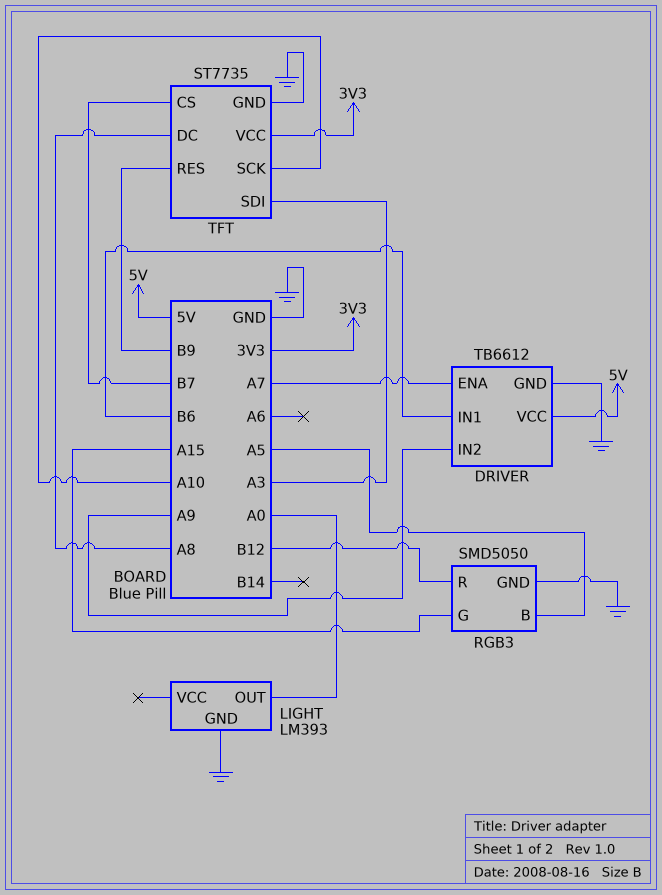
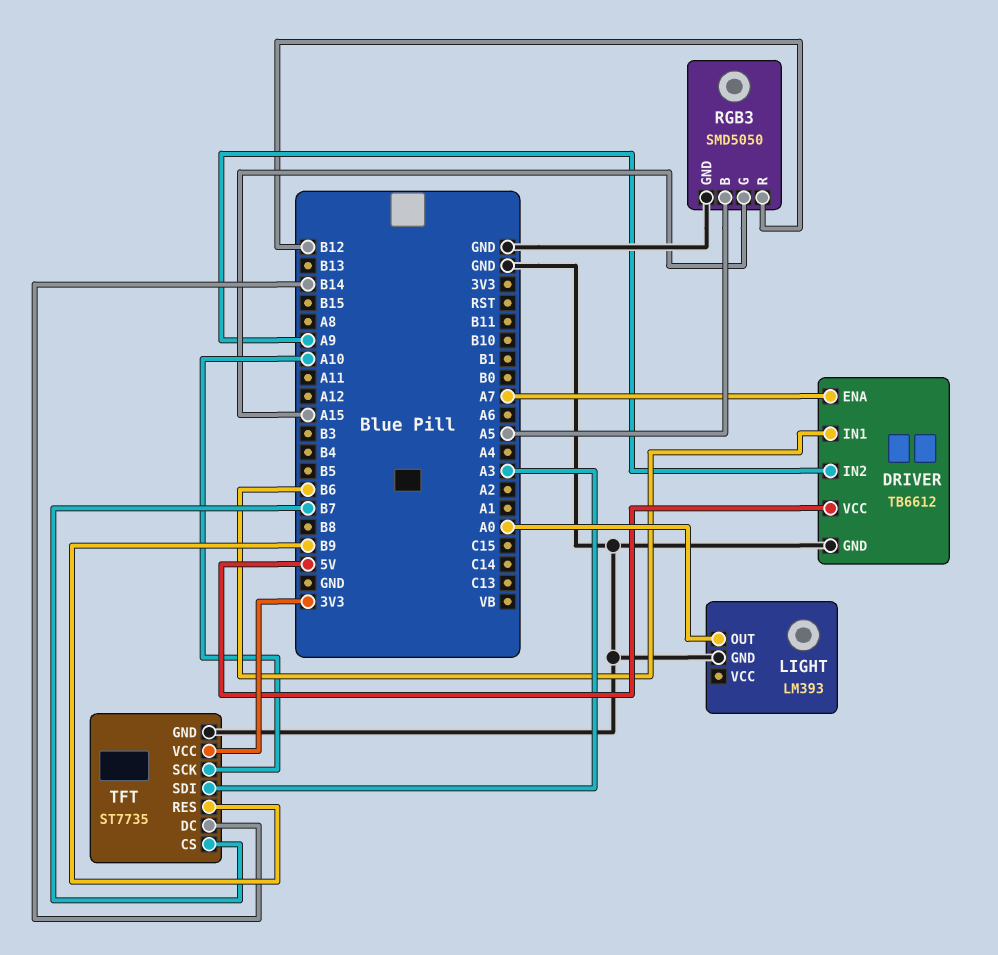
TFT pin DC: A8 -> B14

